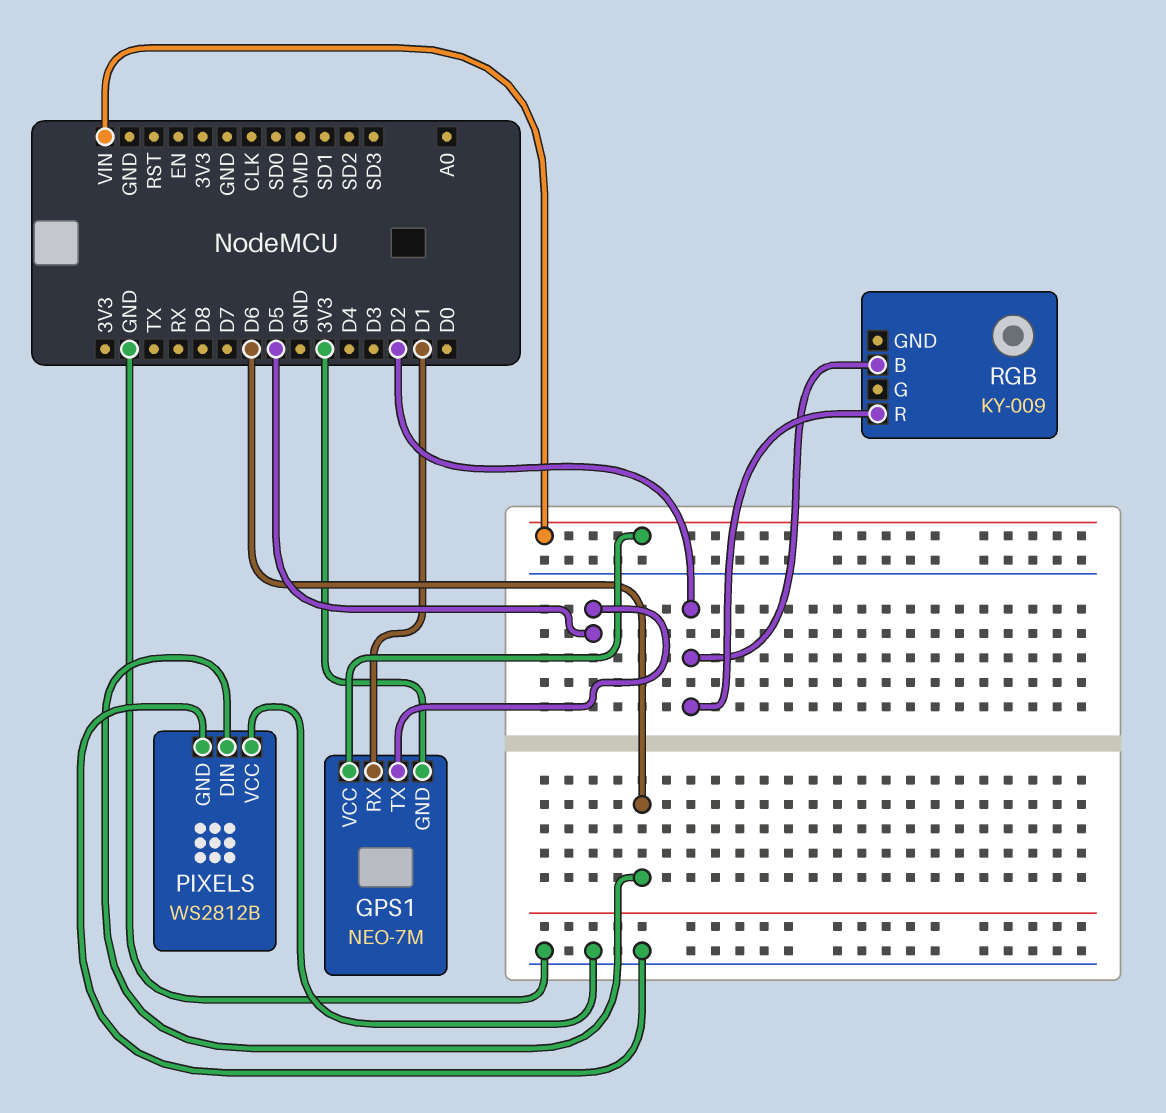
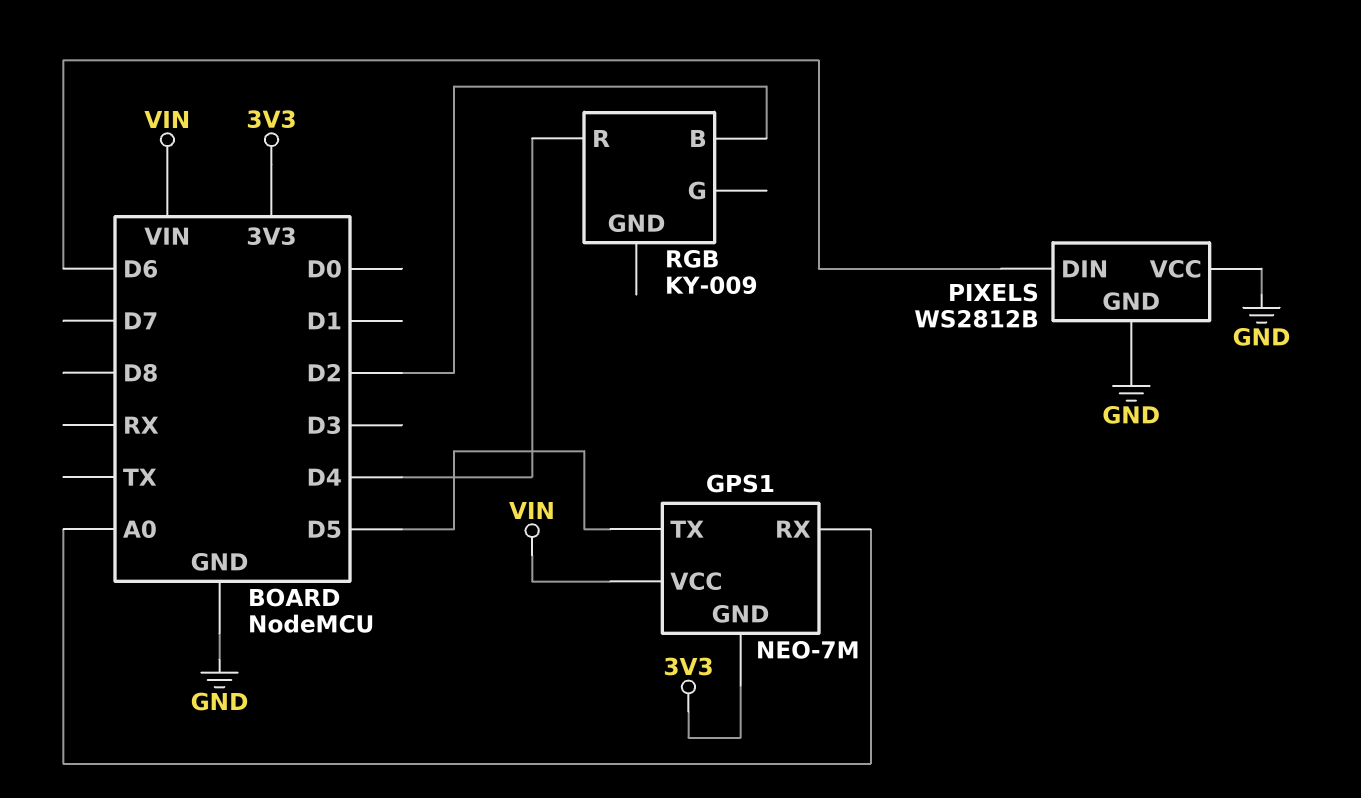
GPS1 pin RX: D1 -> A0
RGB pin R: D2 -> D4

